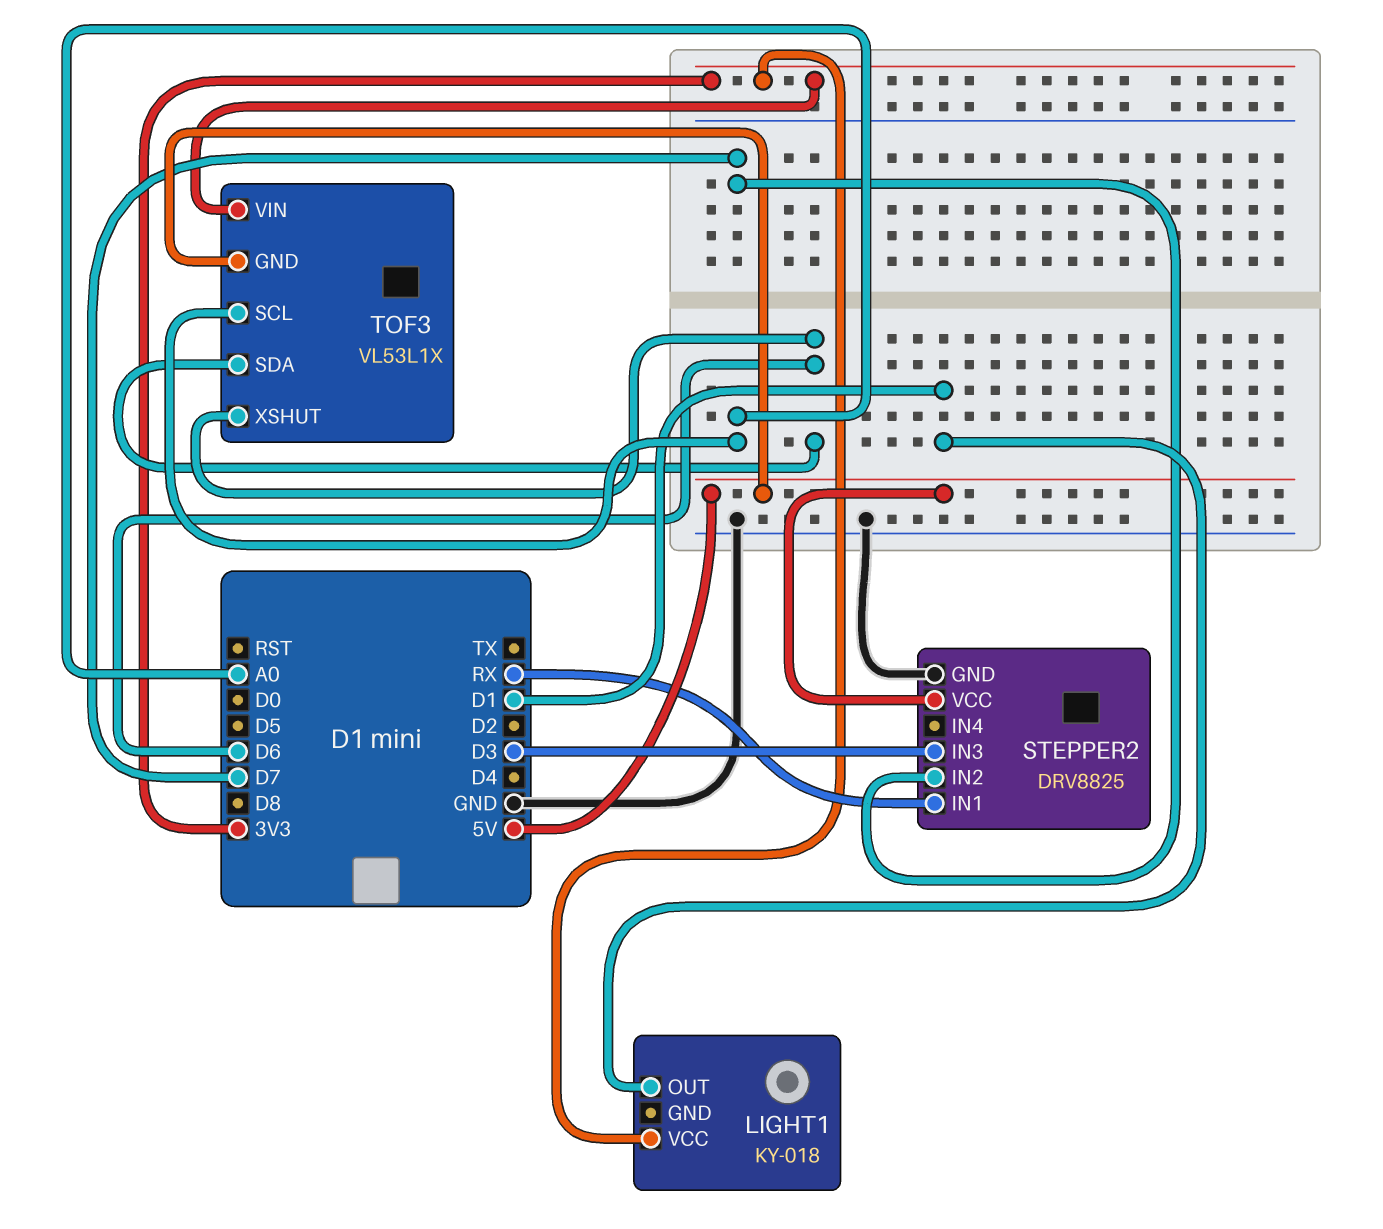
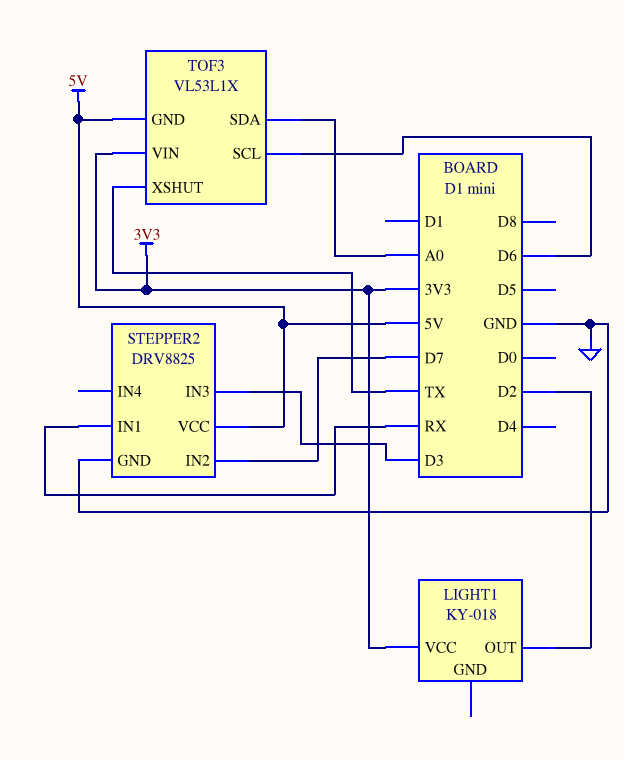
LIGHT1 pin OUT: D1 -> D2
TOF3 pin SCL: A0 -> D6
TOF3 pin SDA: D6 -> A0
TOF3 pin XSHUT: D6 -> TX

